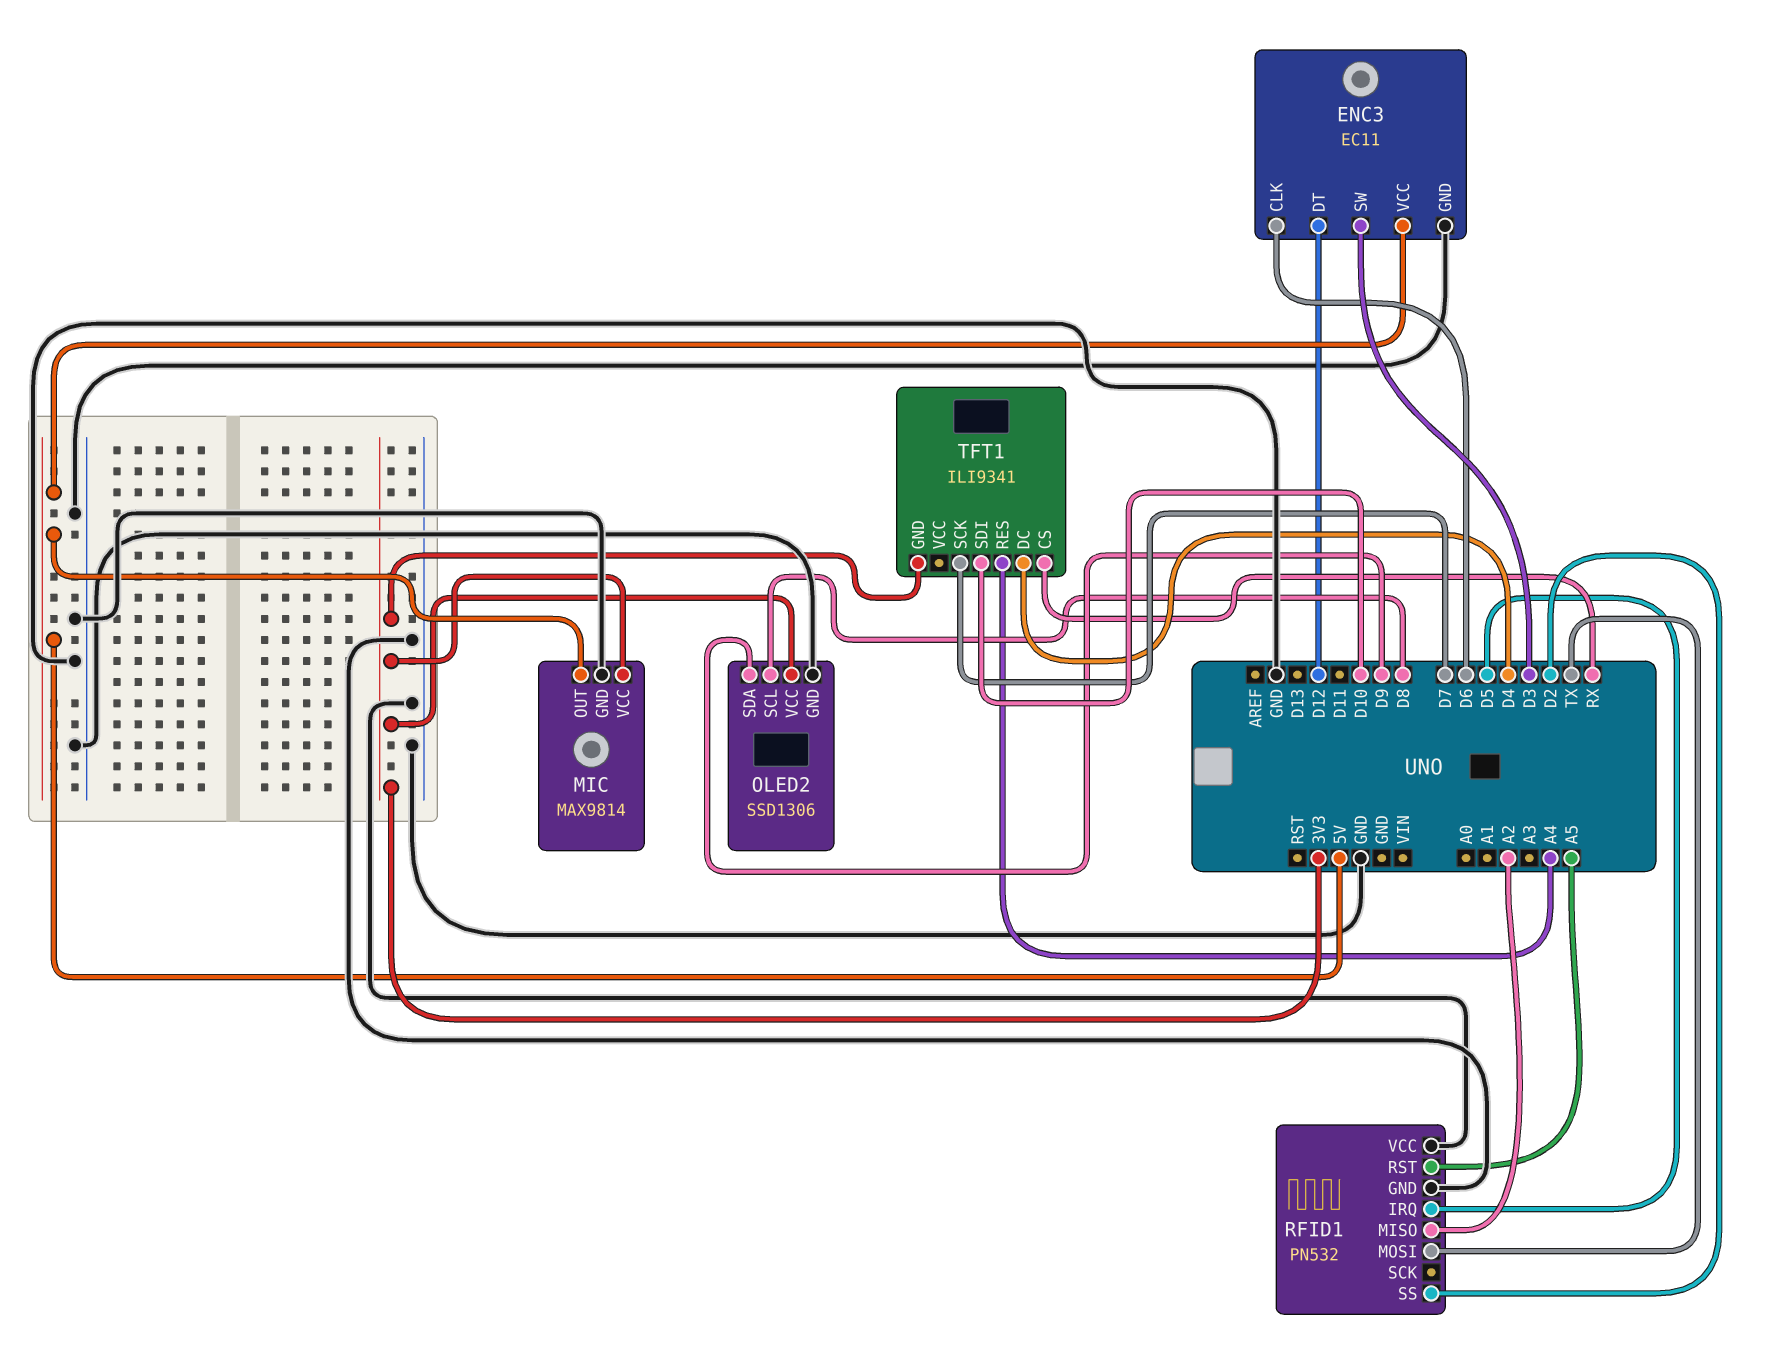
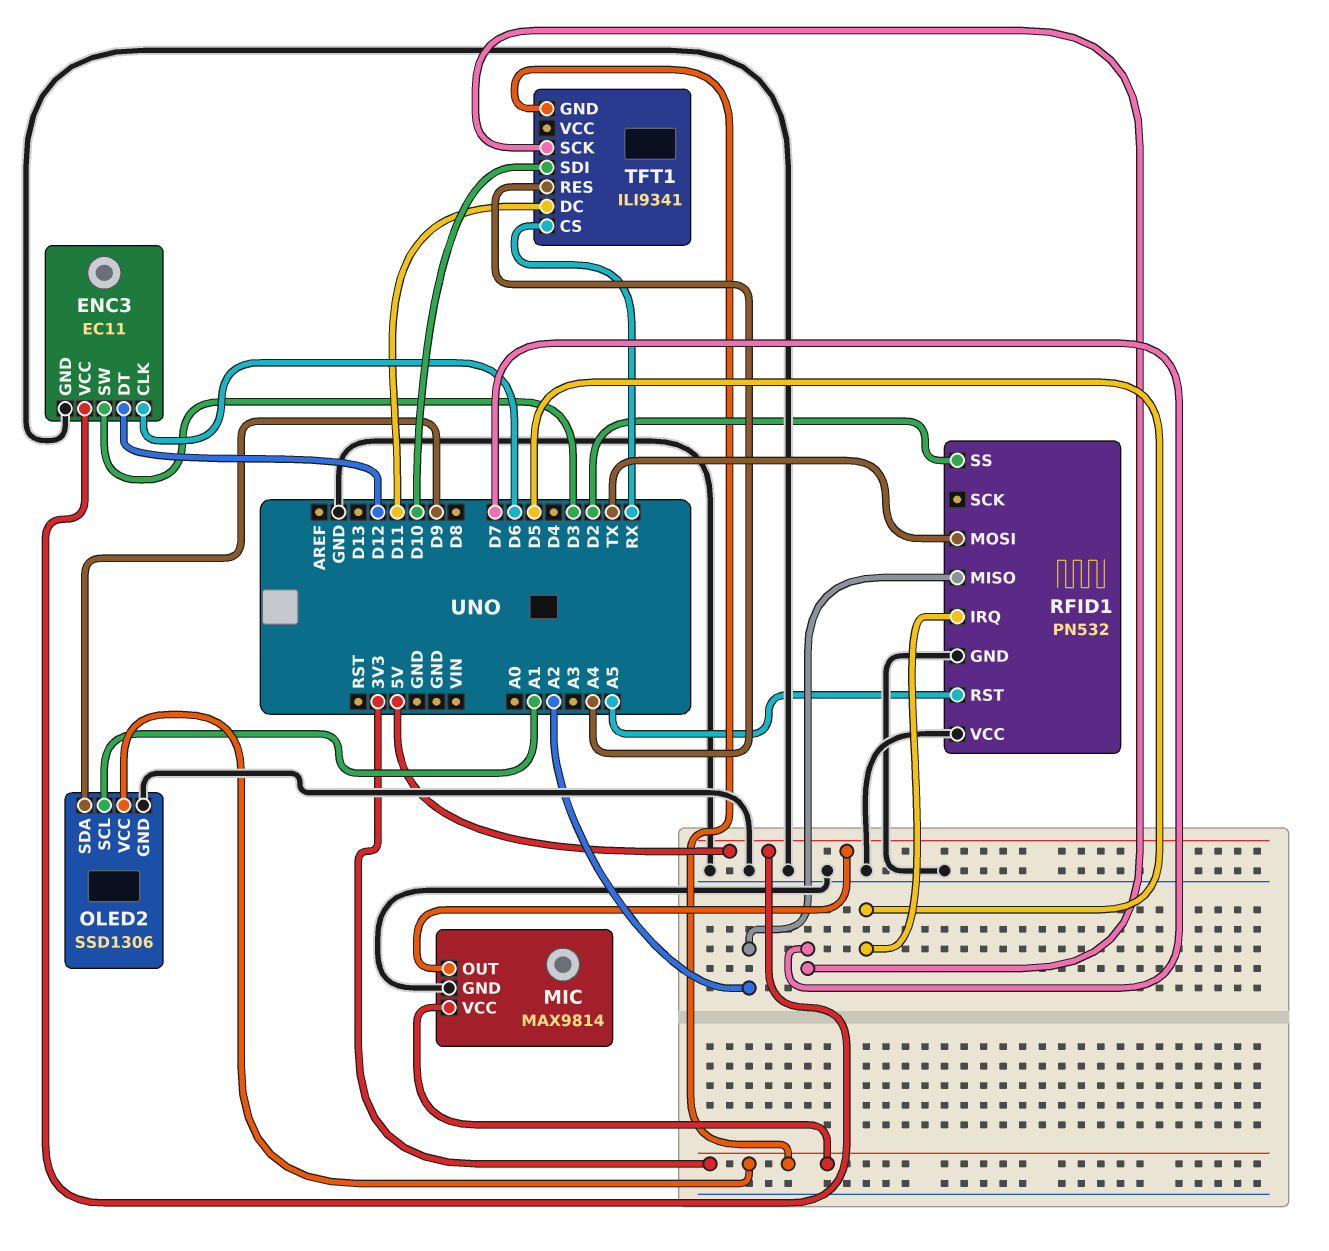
OLED2 pin SCL: D8 -> A1
TFT1 pin DC: D4 -> D11

